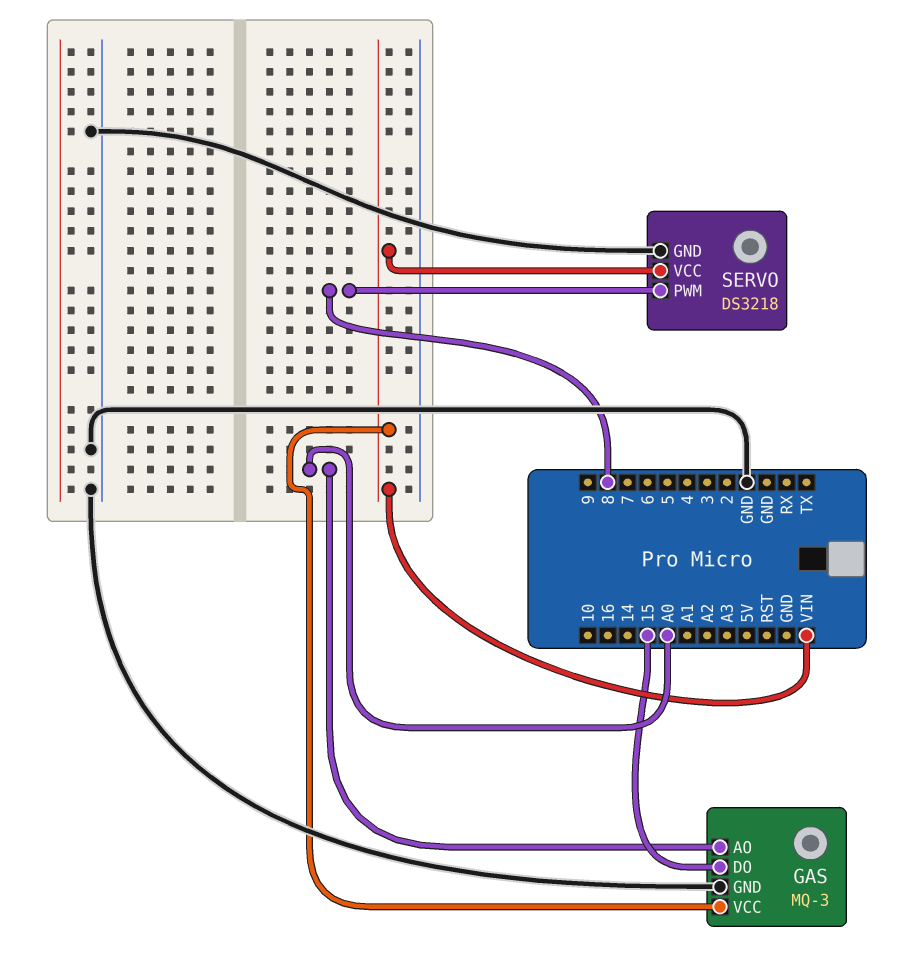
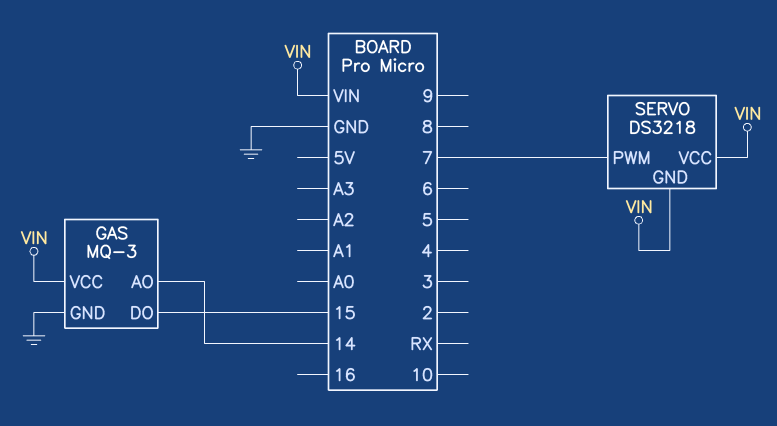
GAS pin AO: A0 -> 14
SERVO pin GND: GND -> VIN
SERVO pin PWM: 8 -> 7

